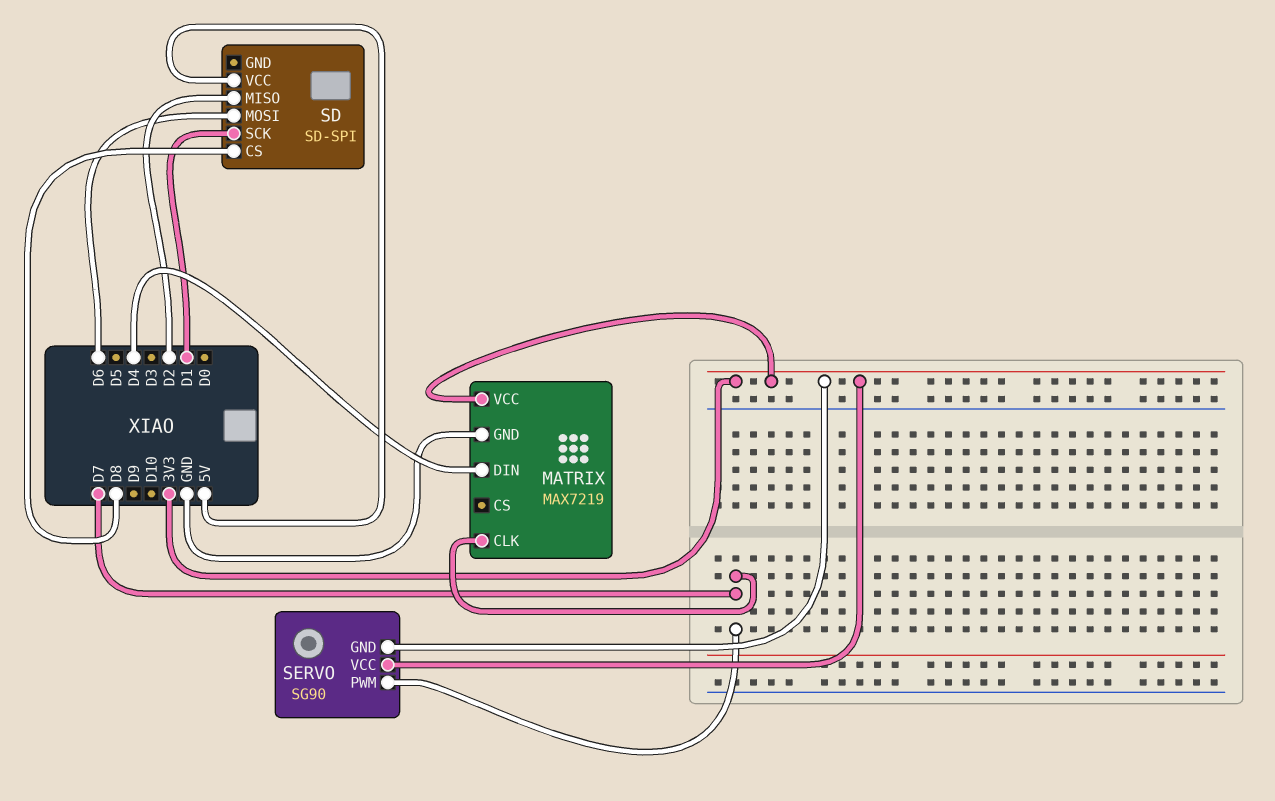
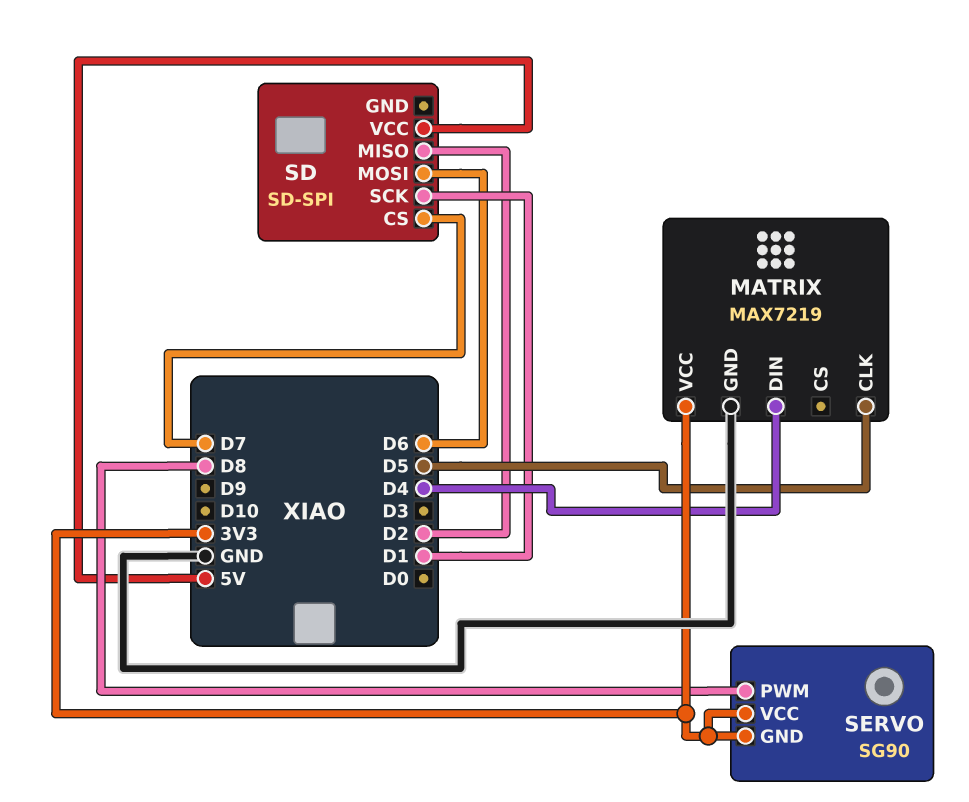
MATRIX pin CLK: D7 -> D5
SD pin CS: D8 -> D7
SERVO pin PWM: D7 -> D8

